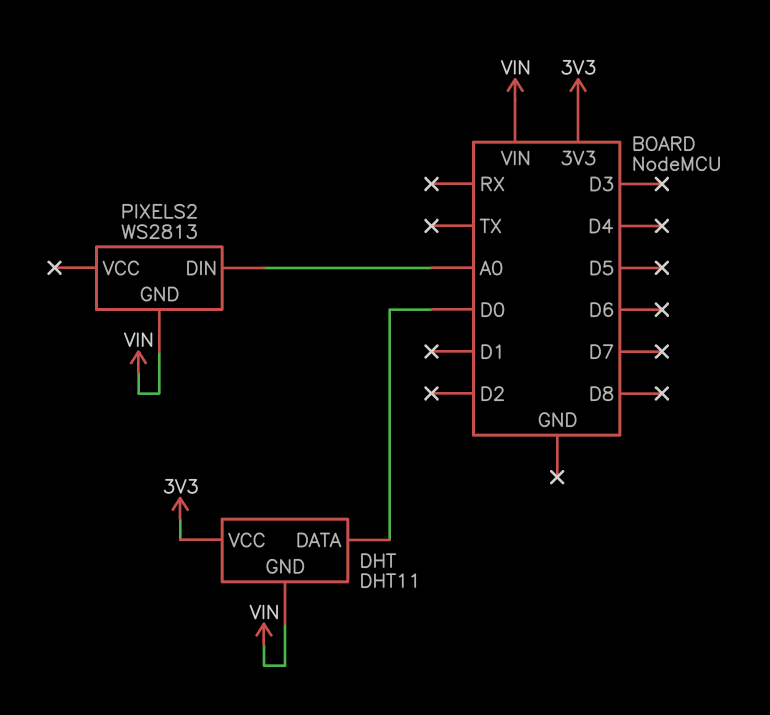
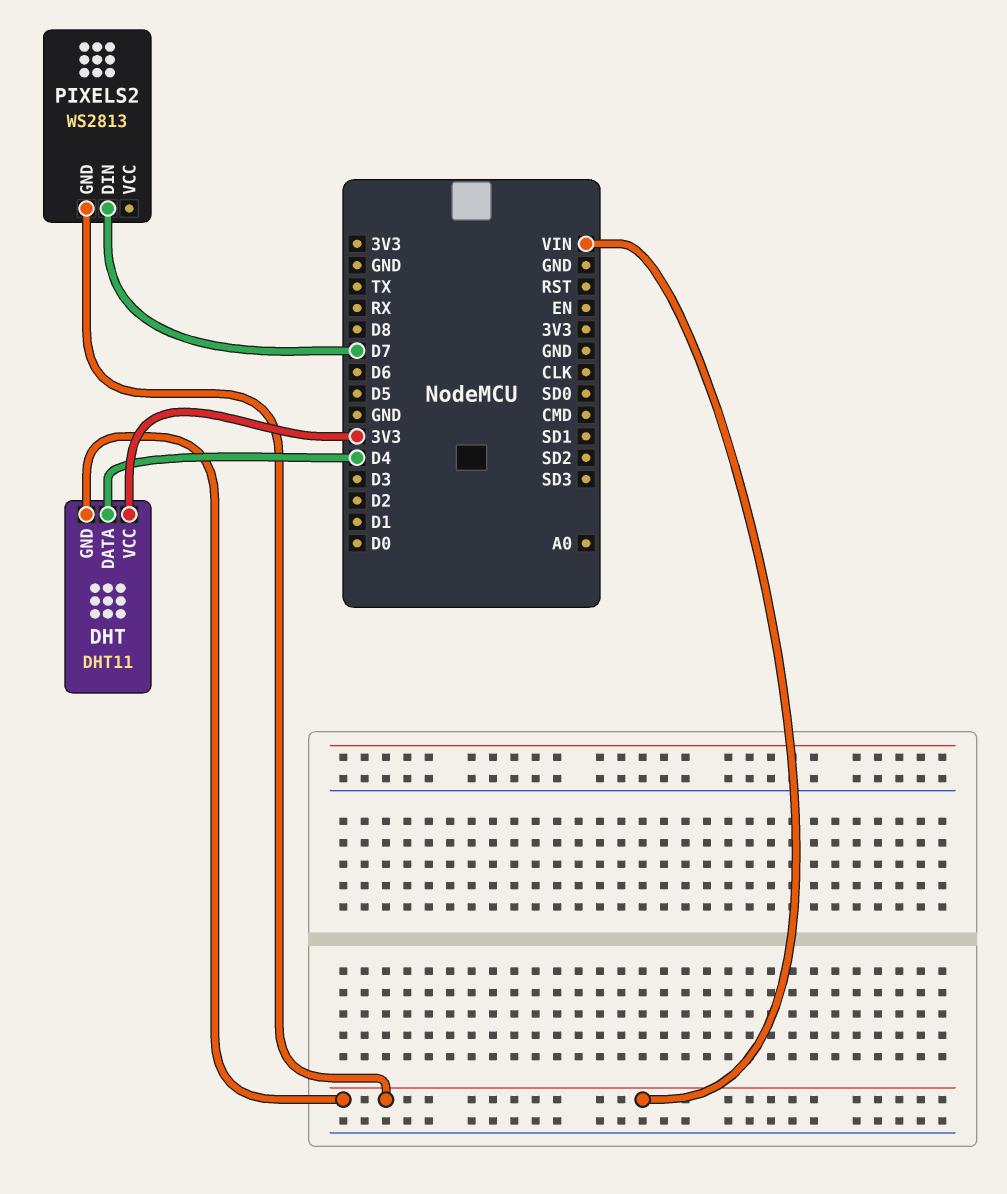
DHT pin DATA: D0 -> D4
PIXELS2 pin DIN: A0 -> D7

